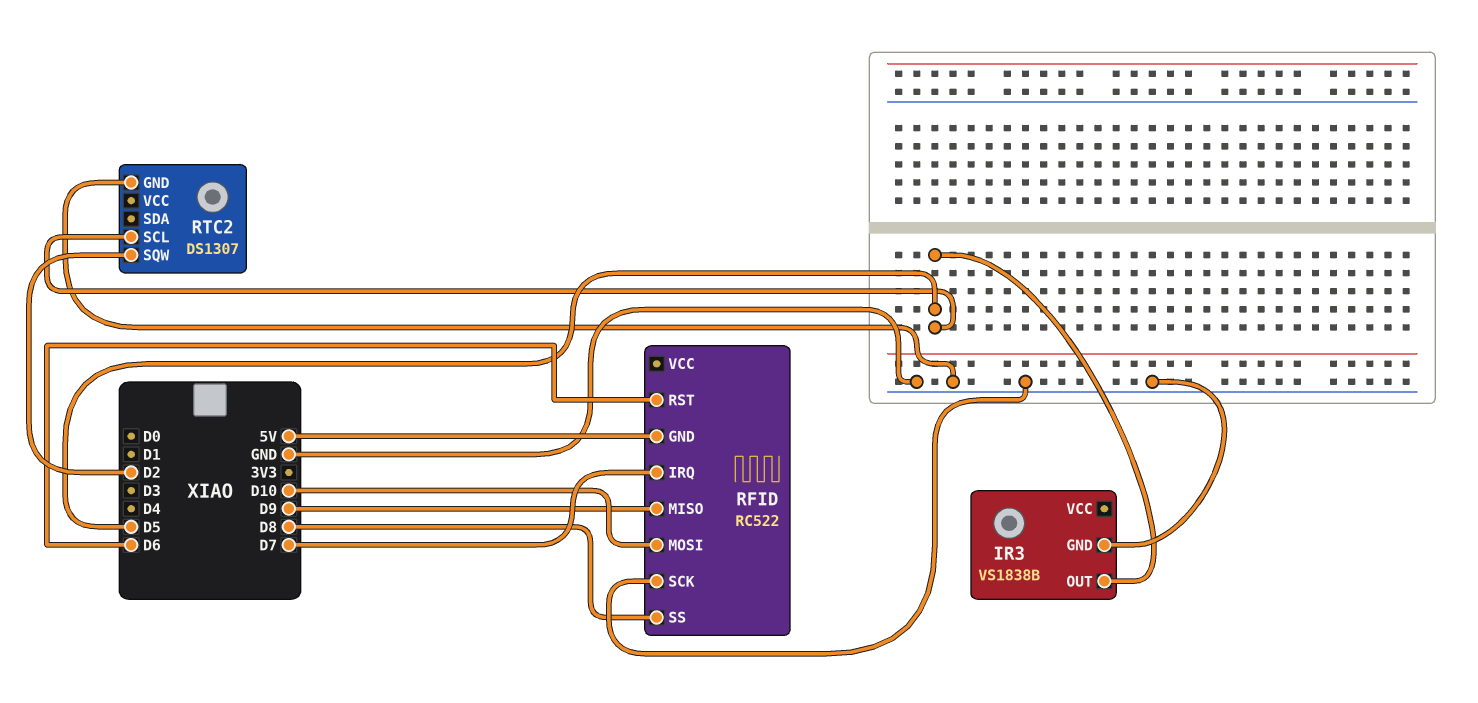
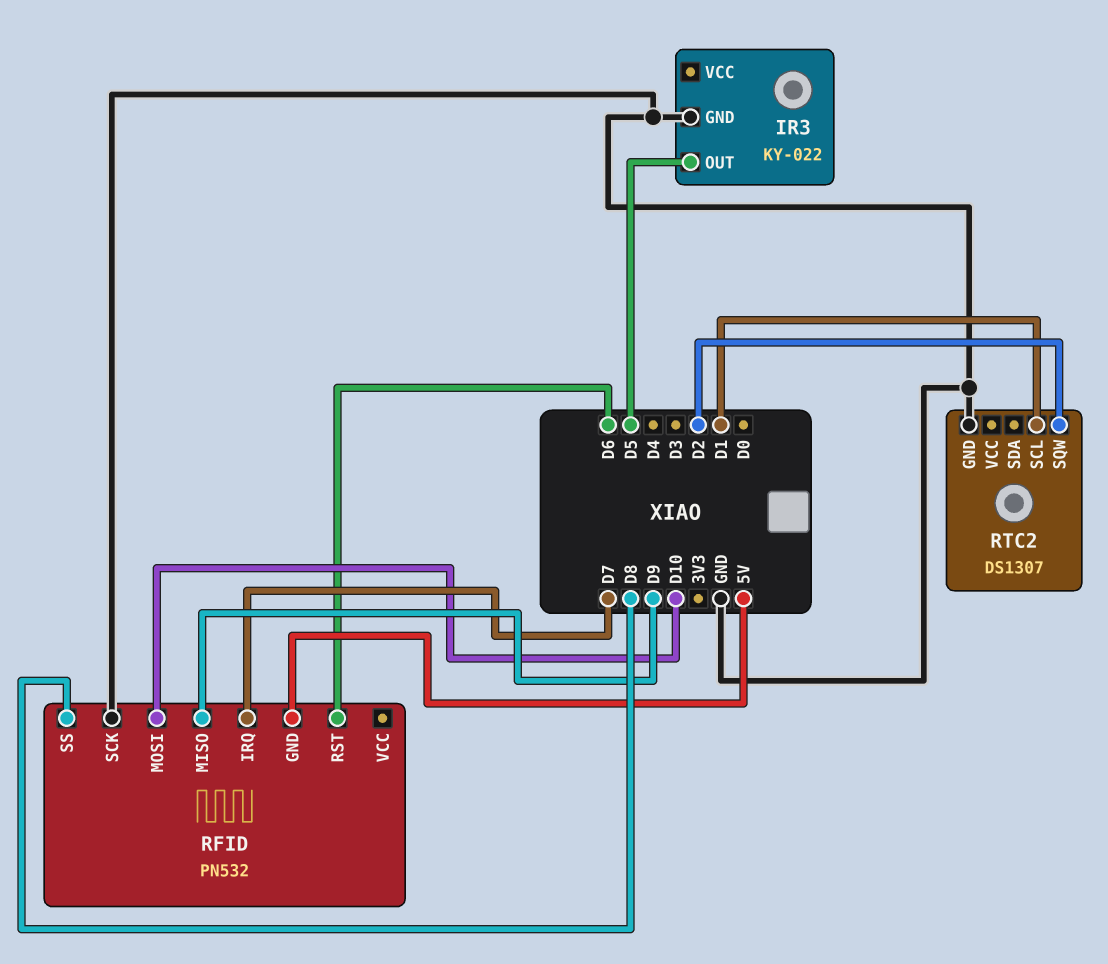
IR3: VS1838B -> KY-022
RFID: RC522 -> PN532
RTC2 pin SCL: D5 -> D1

